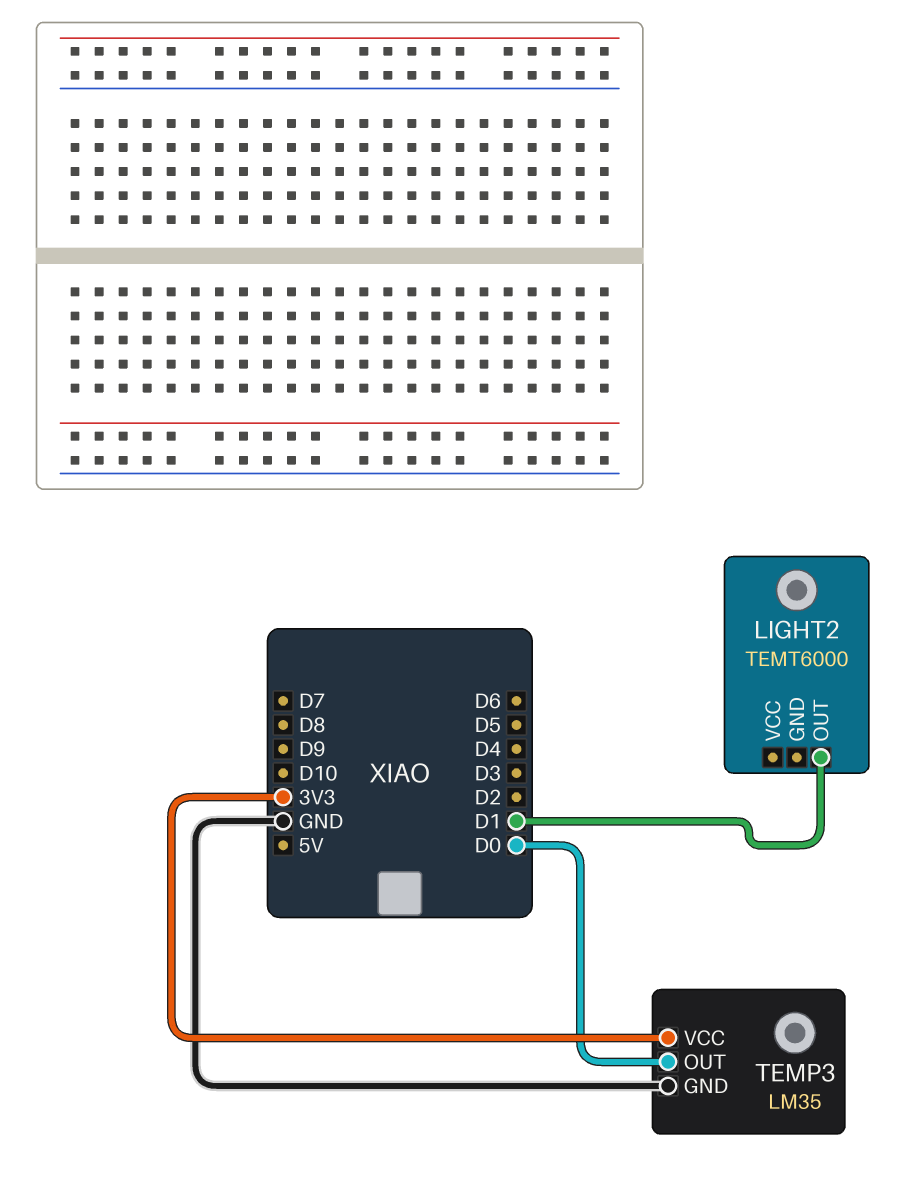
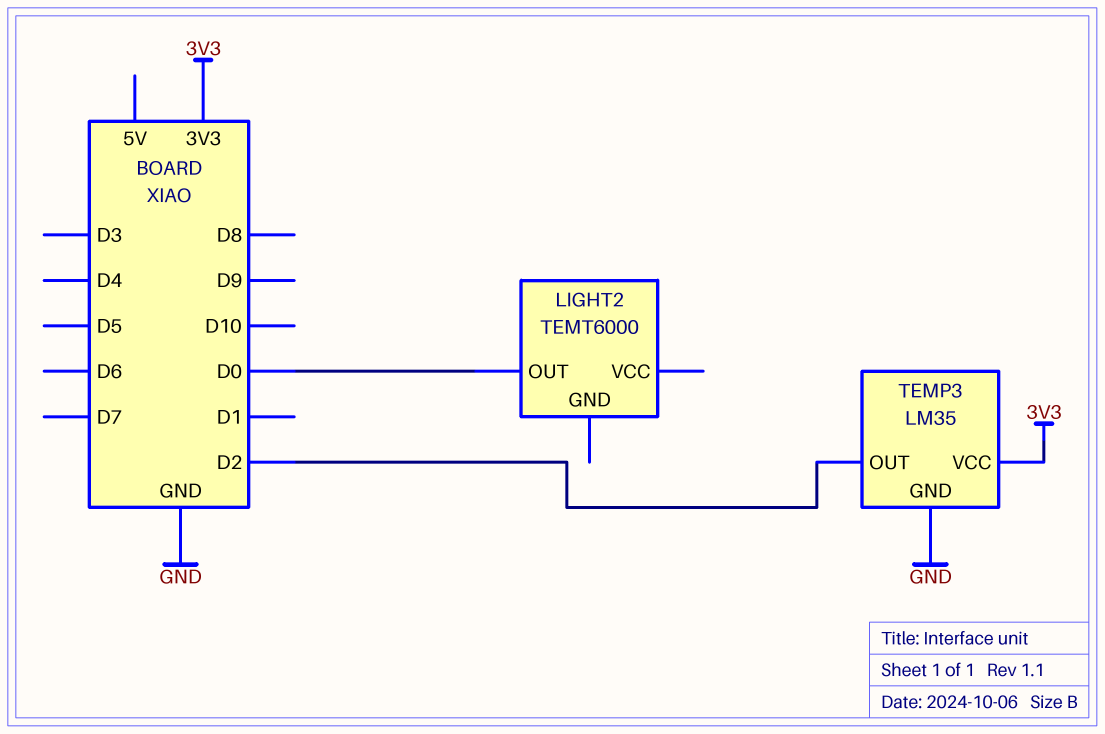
LIGHT2 pin OUT: D1 -> D0
TEMP3 pin OUT: D0 -> D2

